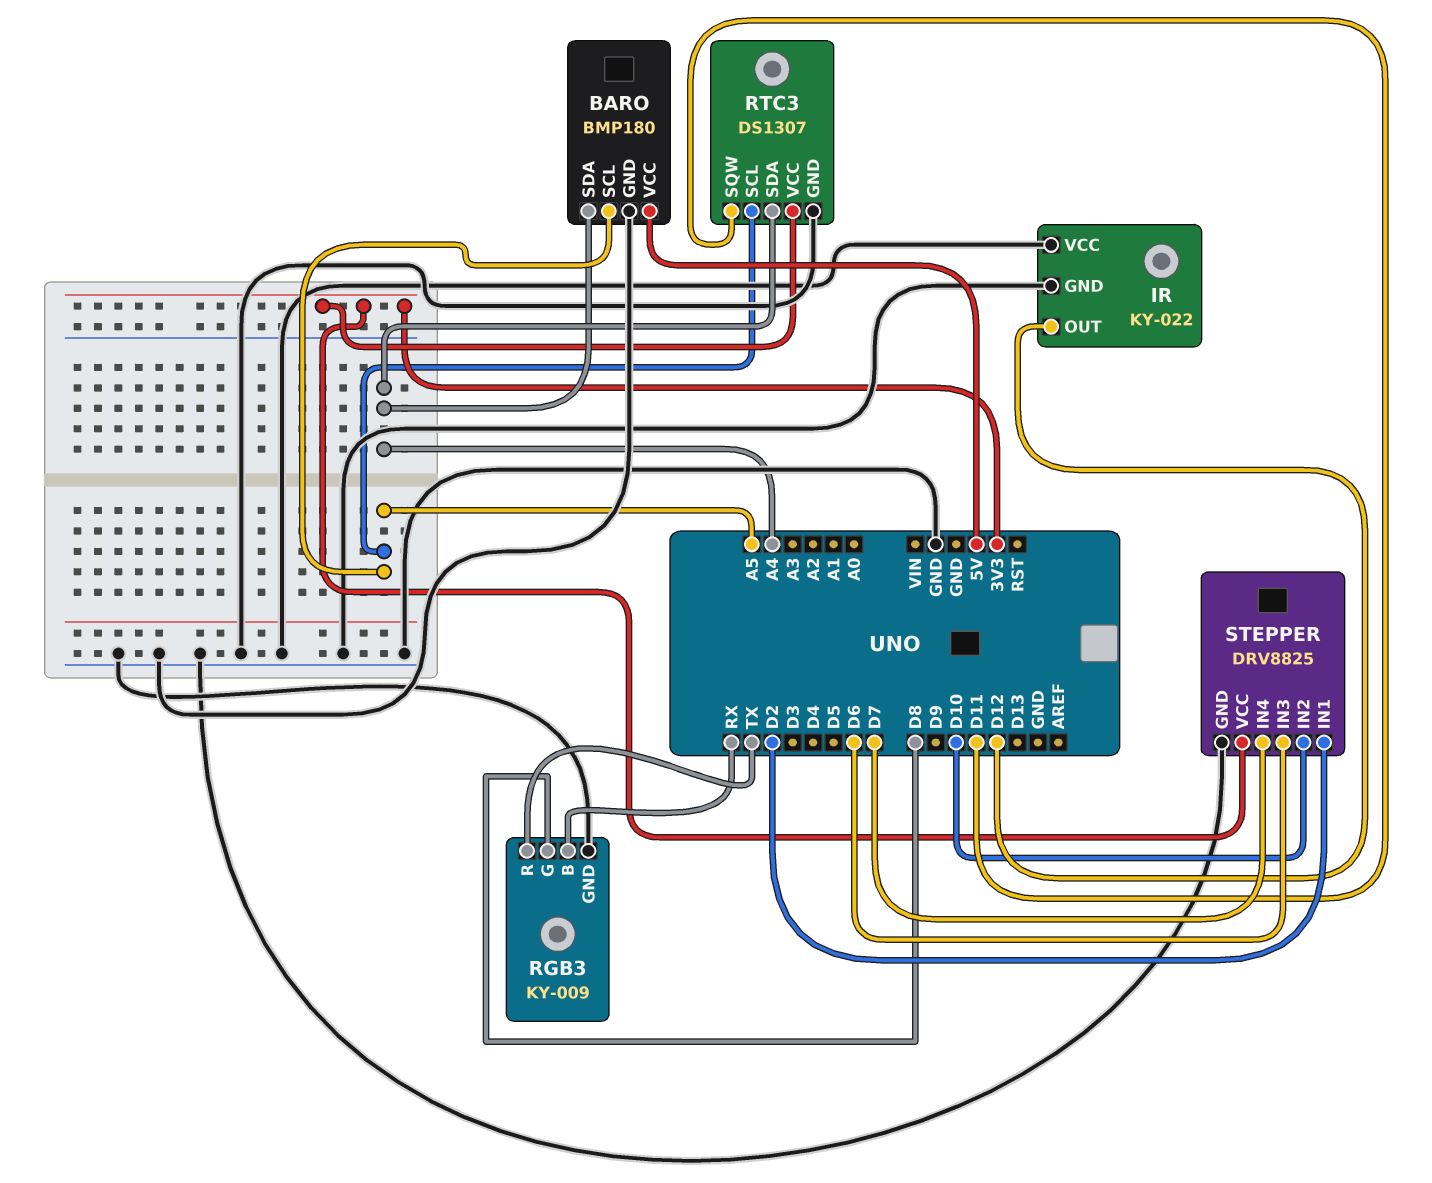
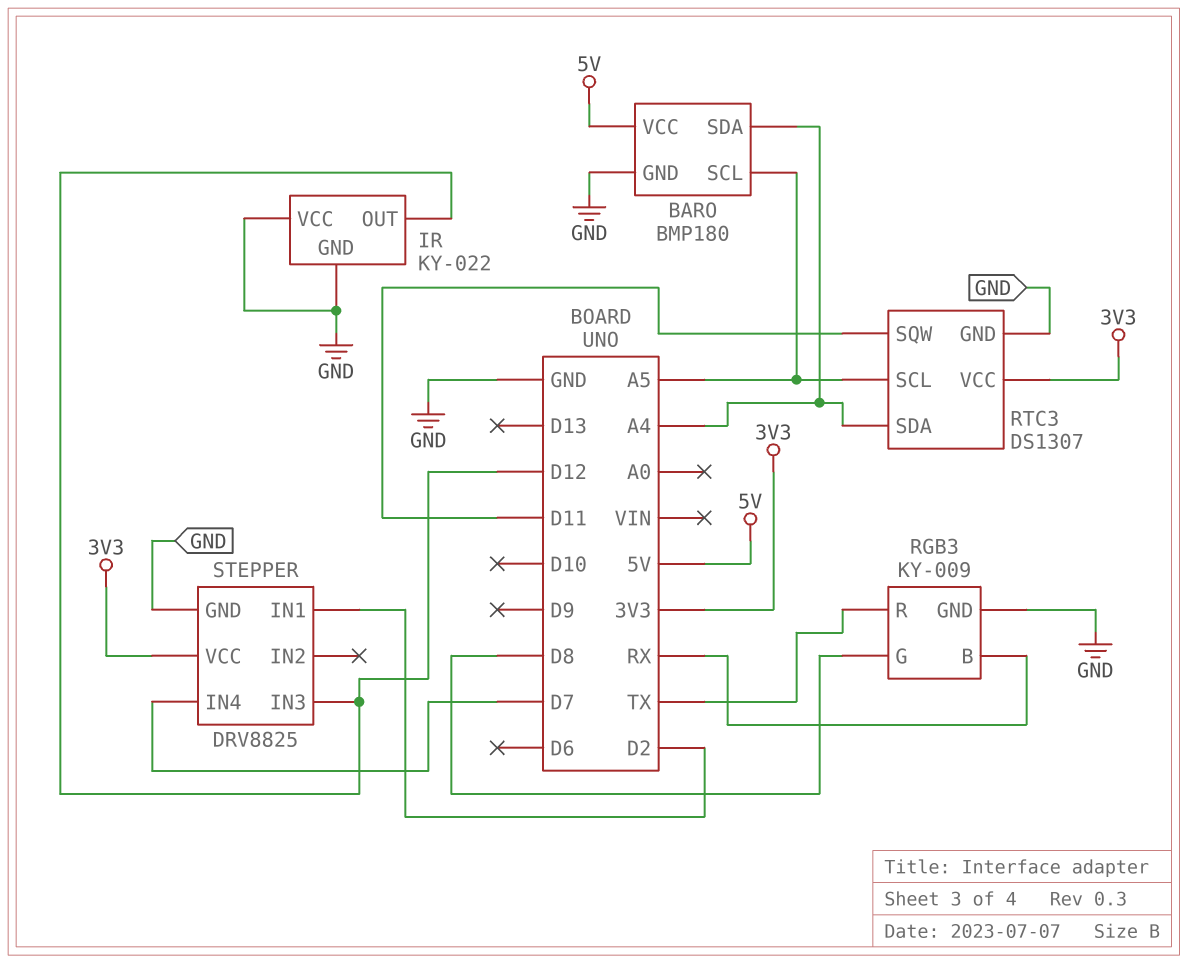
STEPPER pin IN2: D10 -> none
STEPPER pin IN3: D6 -> D12

